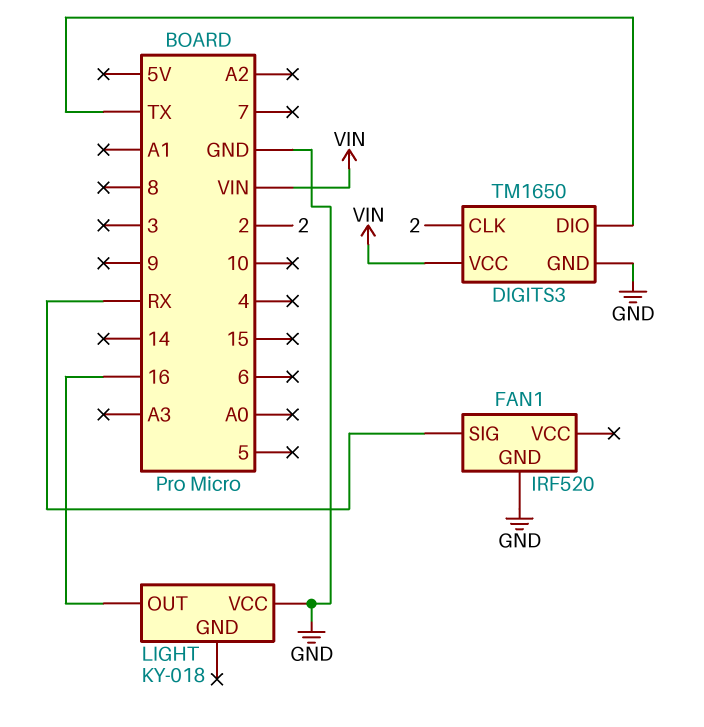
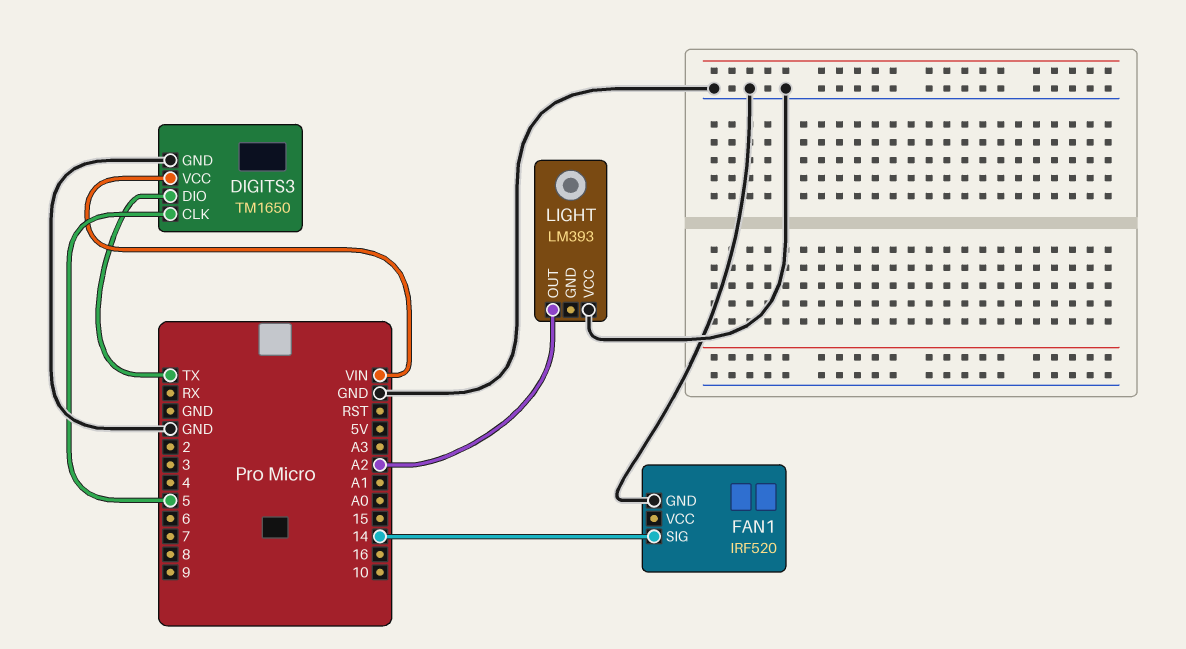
DIGITS3 pin CLK: 2 -> 5
FAN1 pin SIG: RX -> 14
LIGHT: KY-018 -> LM393
LIGHT pin OUT: 16 -> A2

